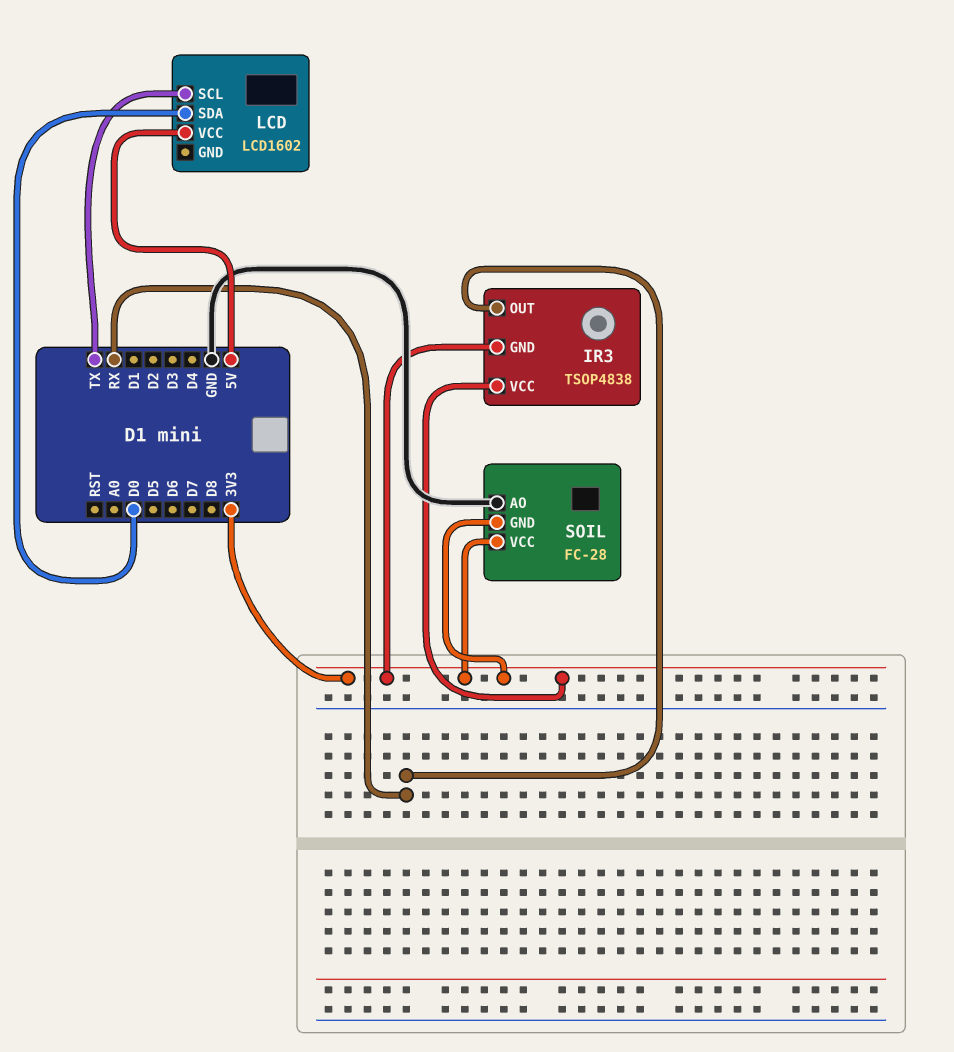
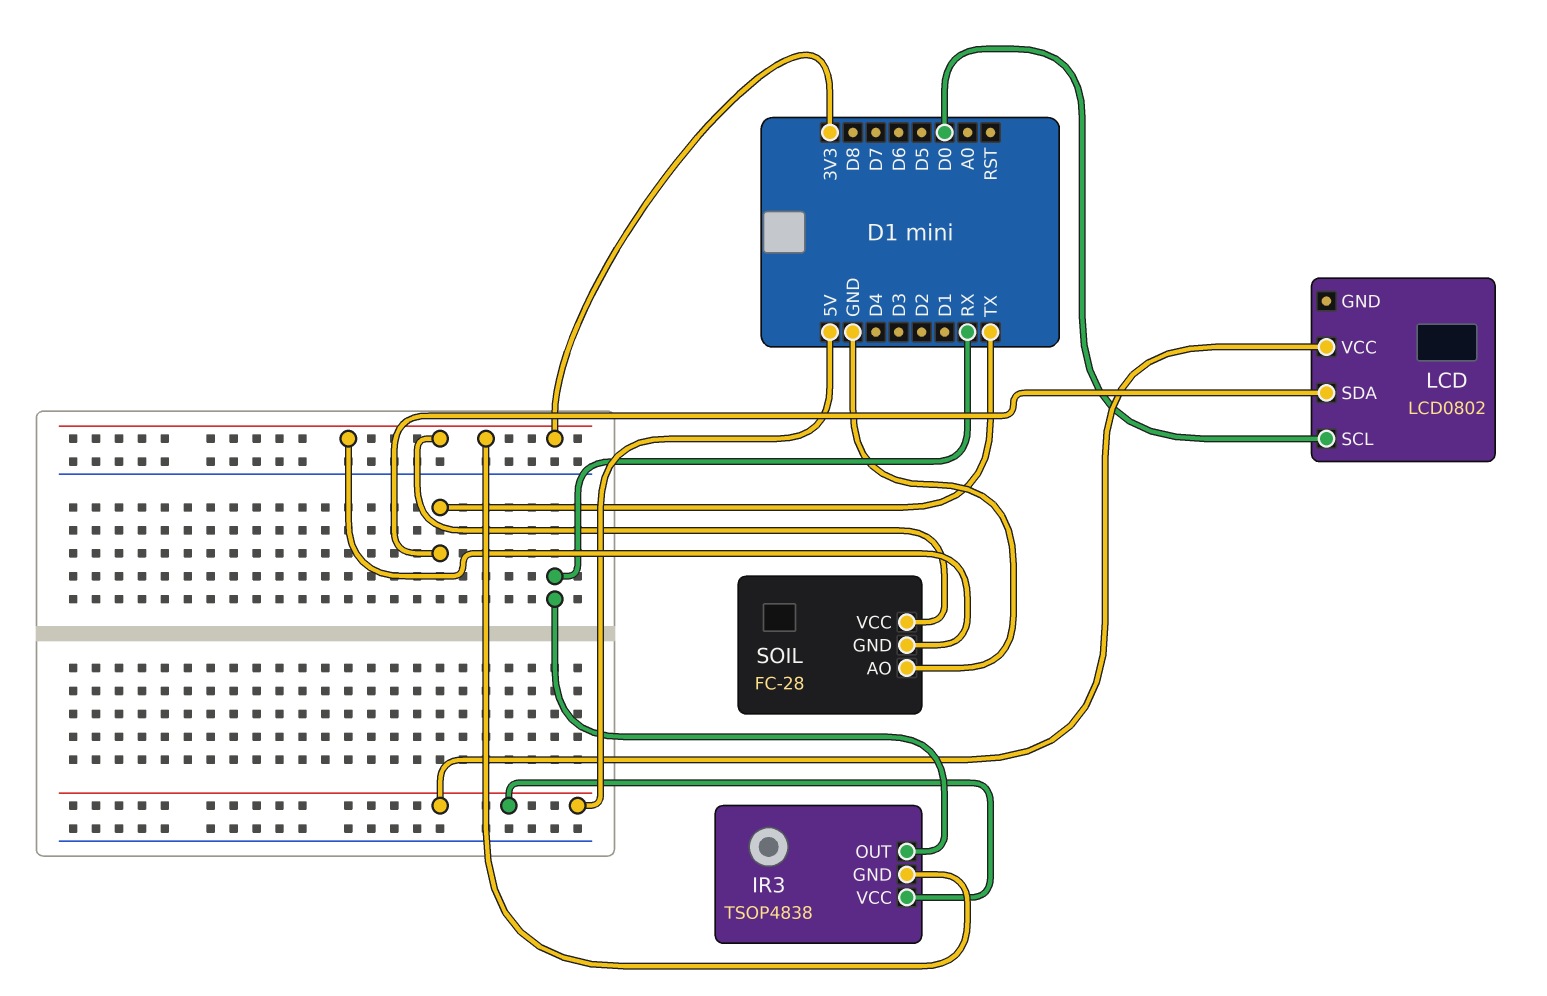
IR3 pin VCC: 3V3 -> 5V
LCD: LCD1602 -> LCD0802
LCD pin SCL: TX -> D0
LCD pin SDA: D0 -> TX

